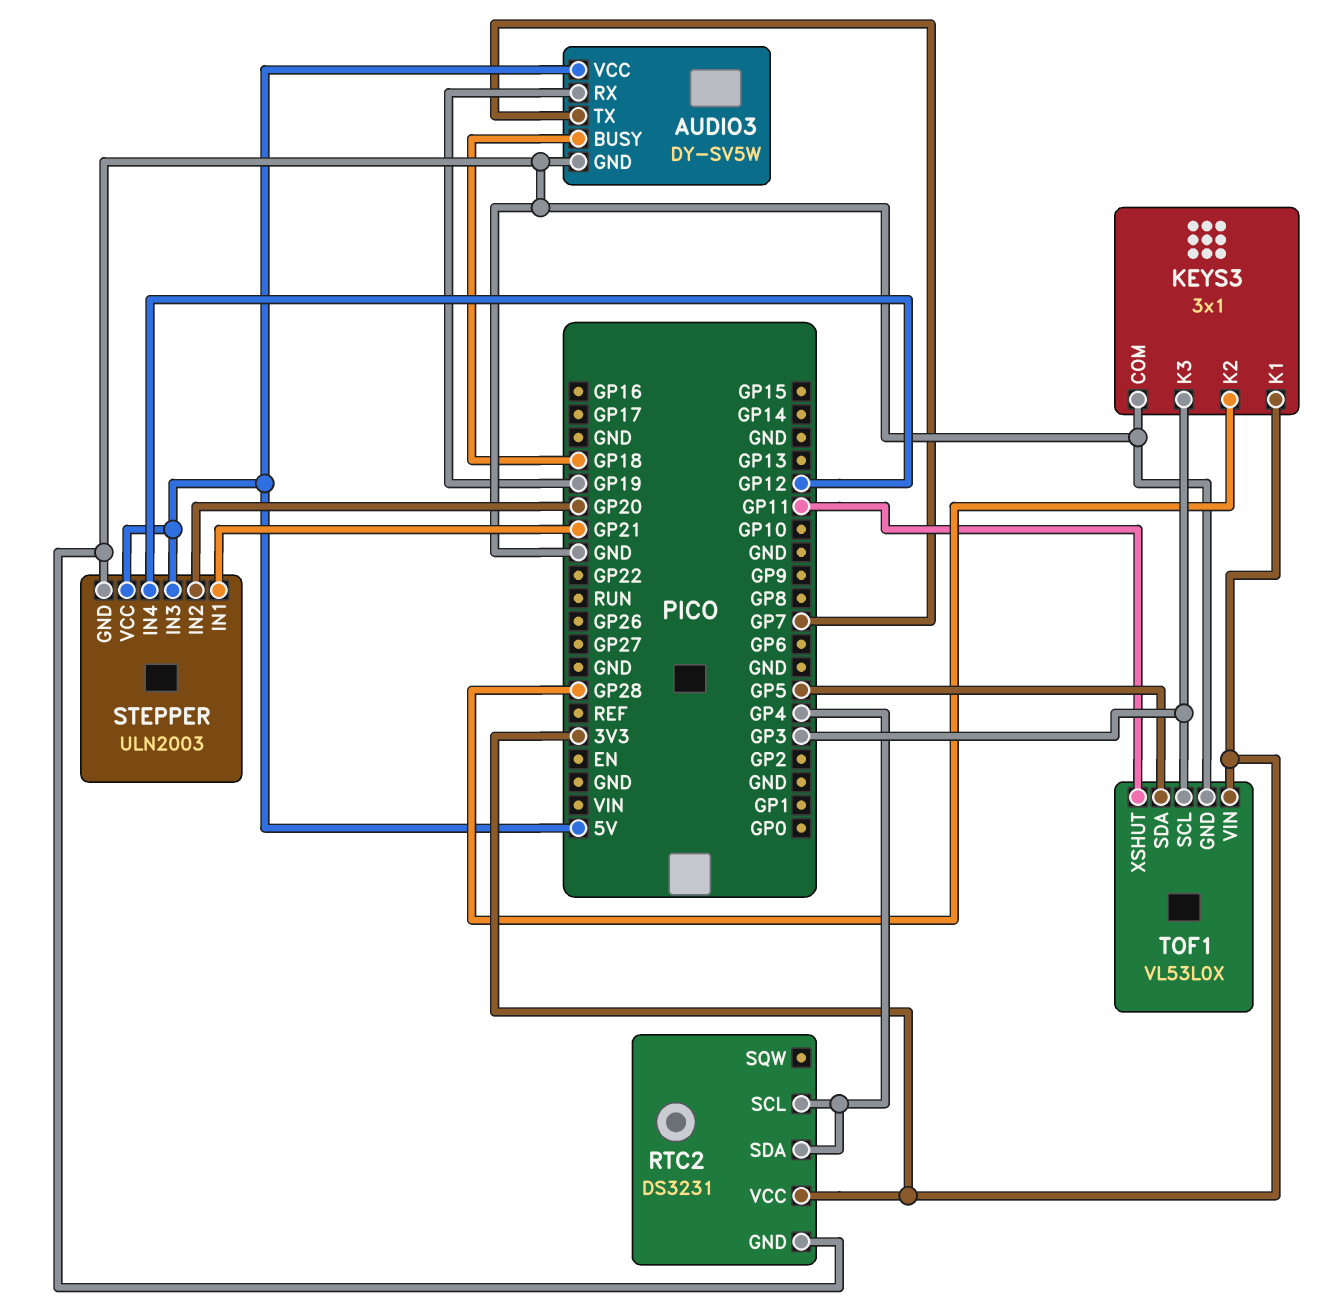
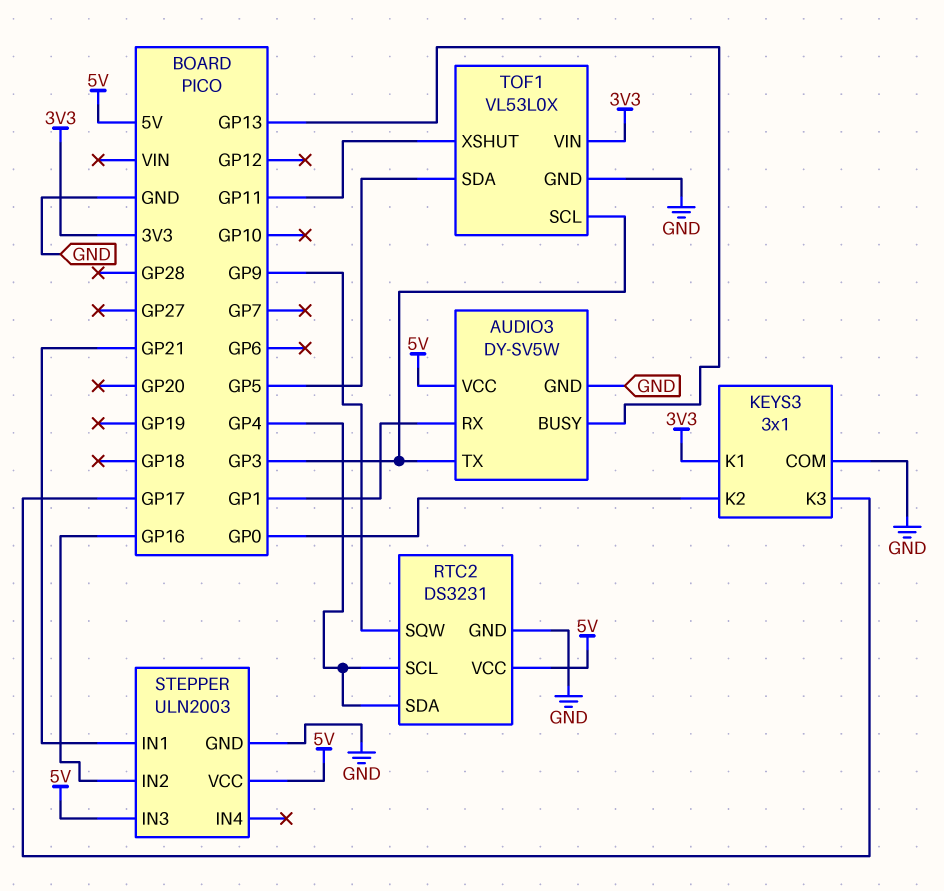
AUDIO3 pin BUSY: GP18 -> GP13
AUDIO3 pin RX: GP19 -> GP1
AUDIO3 pin TX: GP7 -> GP3
KEYS3 pin K2: GP28 -> GP0
KEYS3 pin K3: GP3 -> GP17
RTC2 pin SQW: none -> GP9
RTC2 pin VCC: 3V3 -> 5V
STEPPER pin IN2: GP20 -> GP16
STEPPER pin IN4: GP12 -> none

